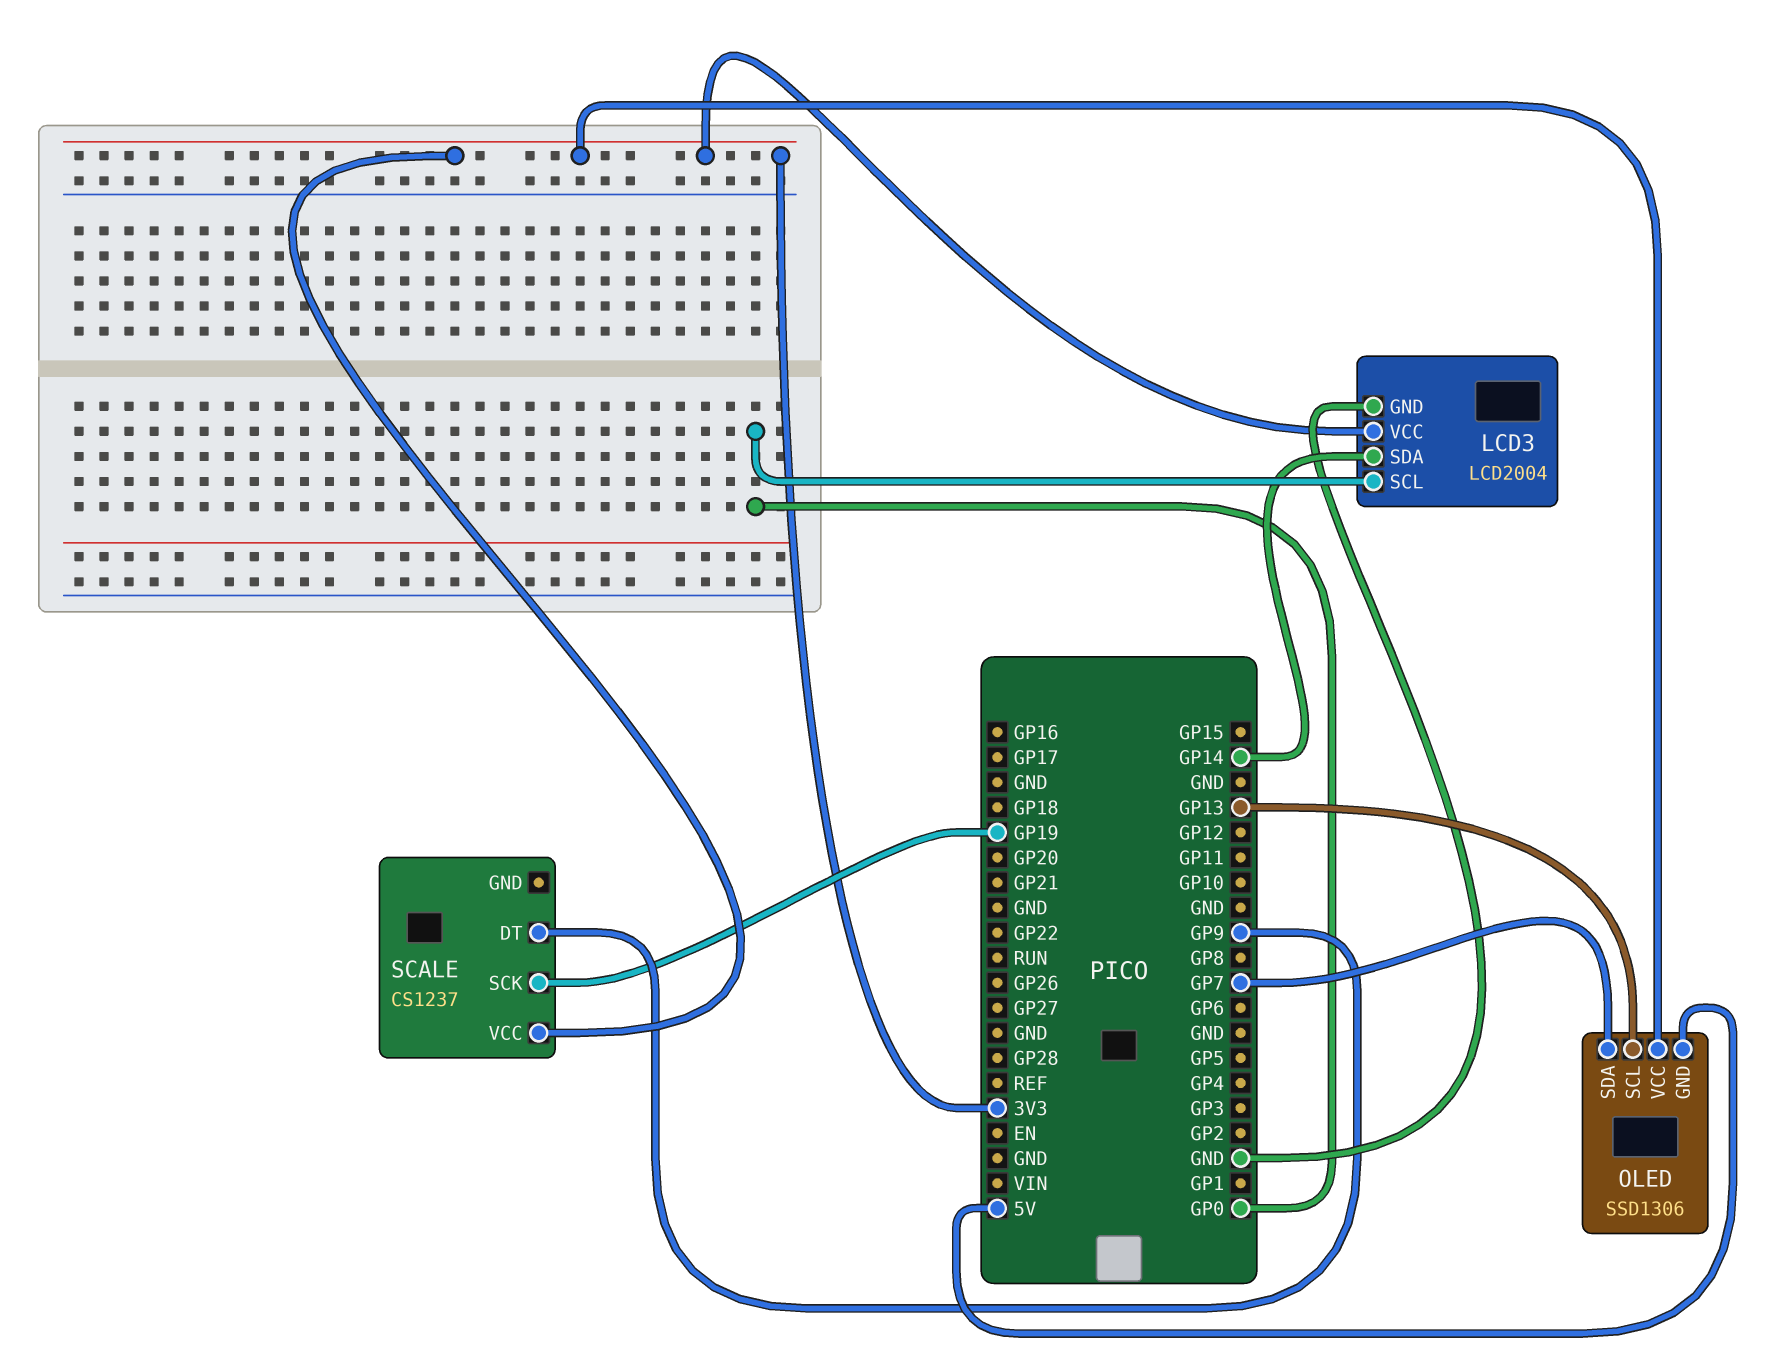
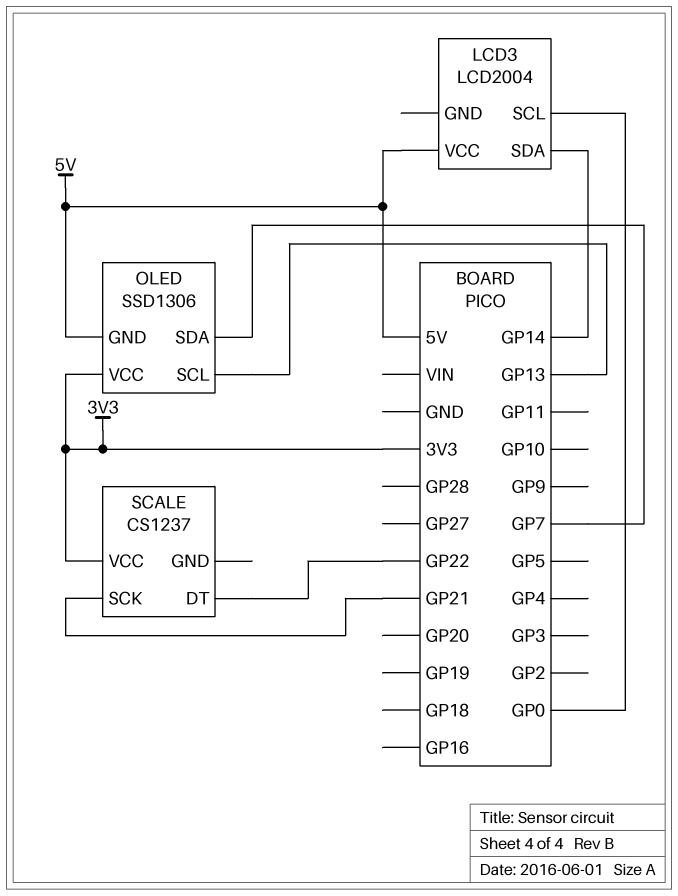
LCD3 pin GND: GND -> none
LCD3 pin VCC: 3V3 -> 5V
SCALE pin DT: GP9 -> GP22
SCALE pin SCK: GP19 -> GP21

